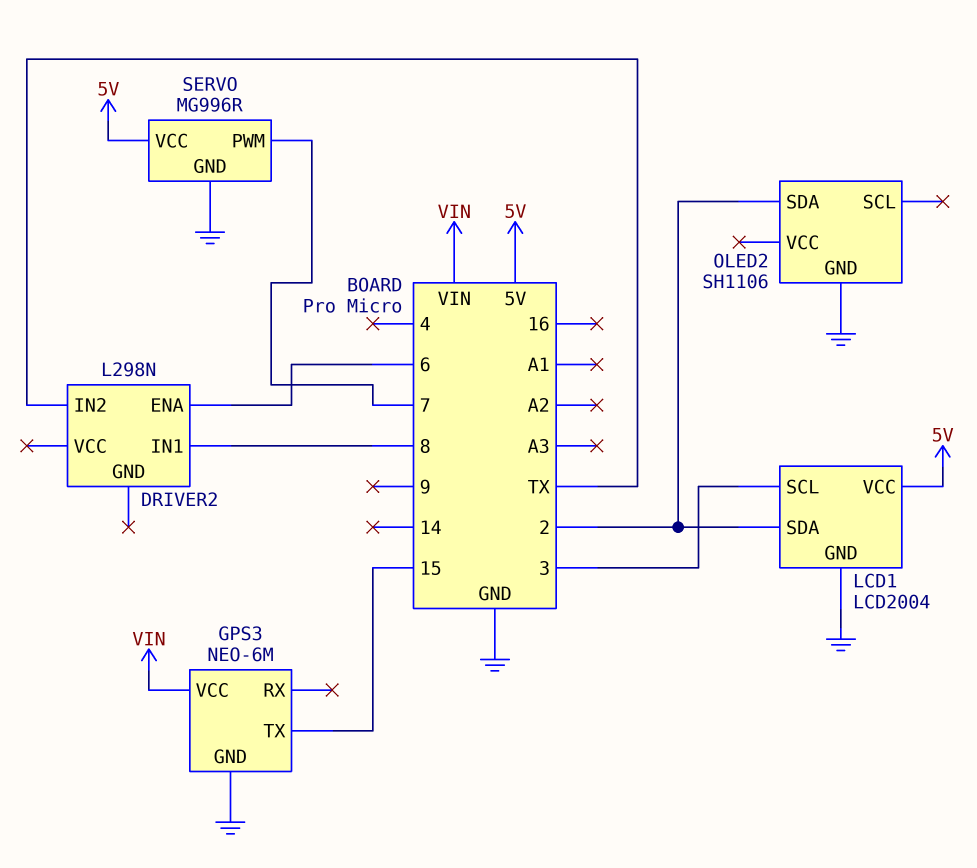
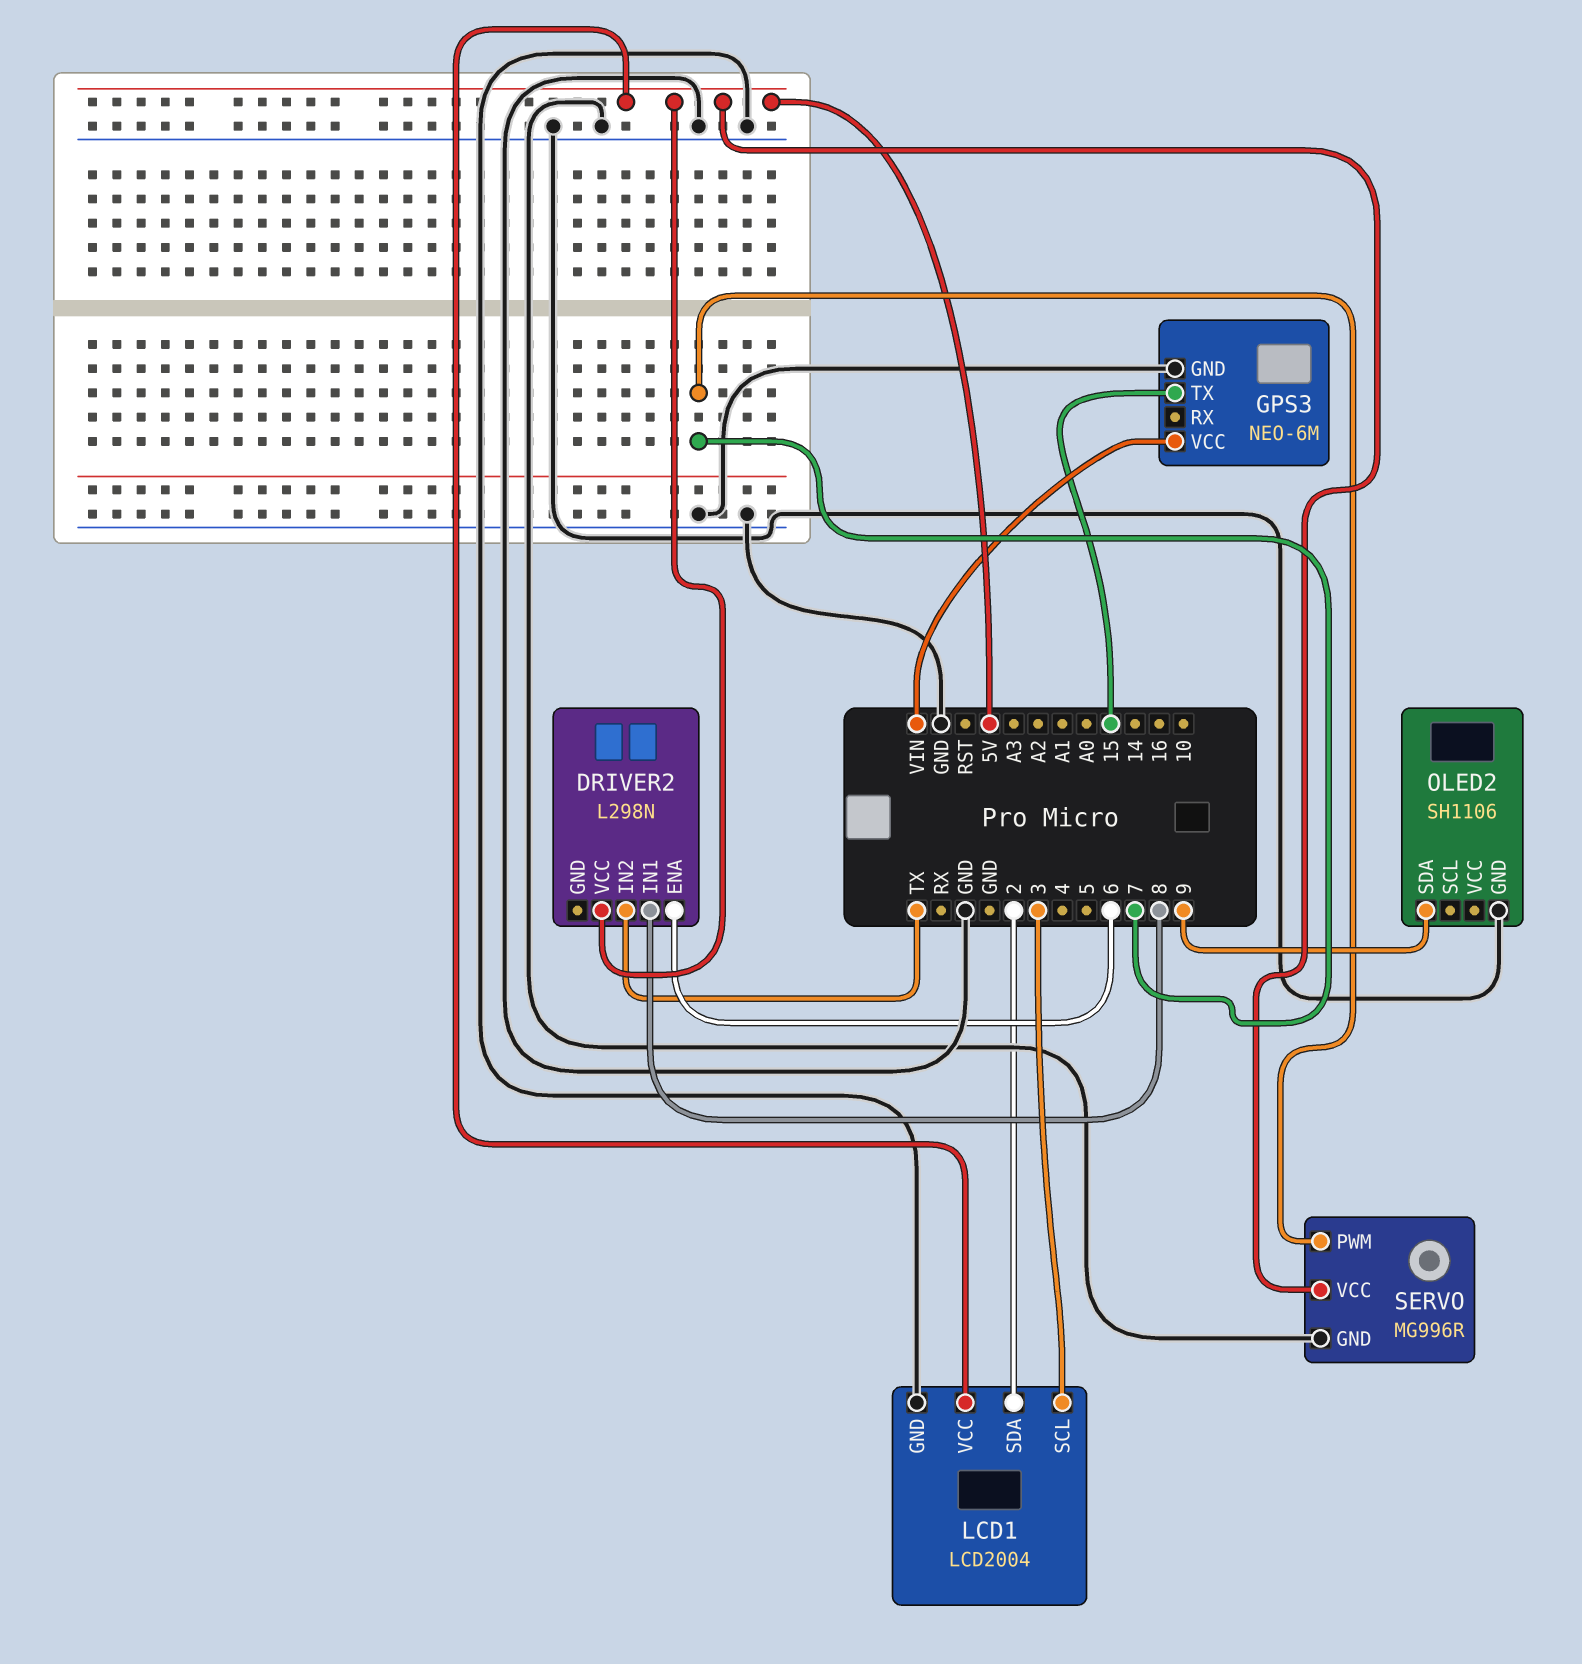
DRIVER2 pin VCC: none -> 5V
OLED2 pin SDA: 2 -> 9

